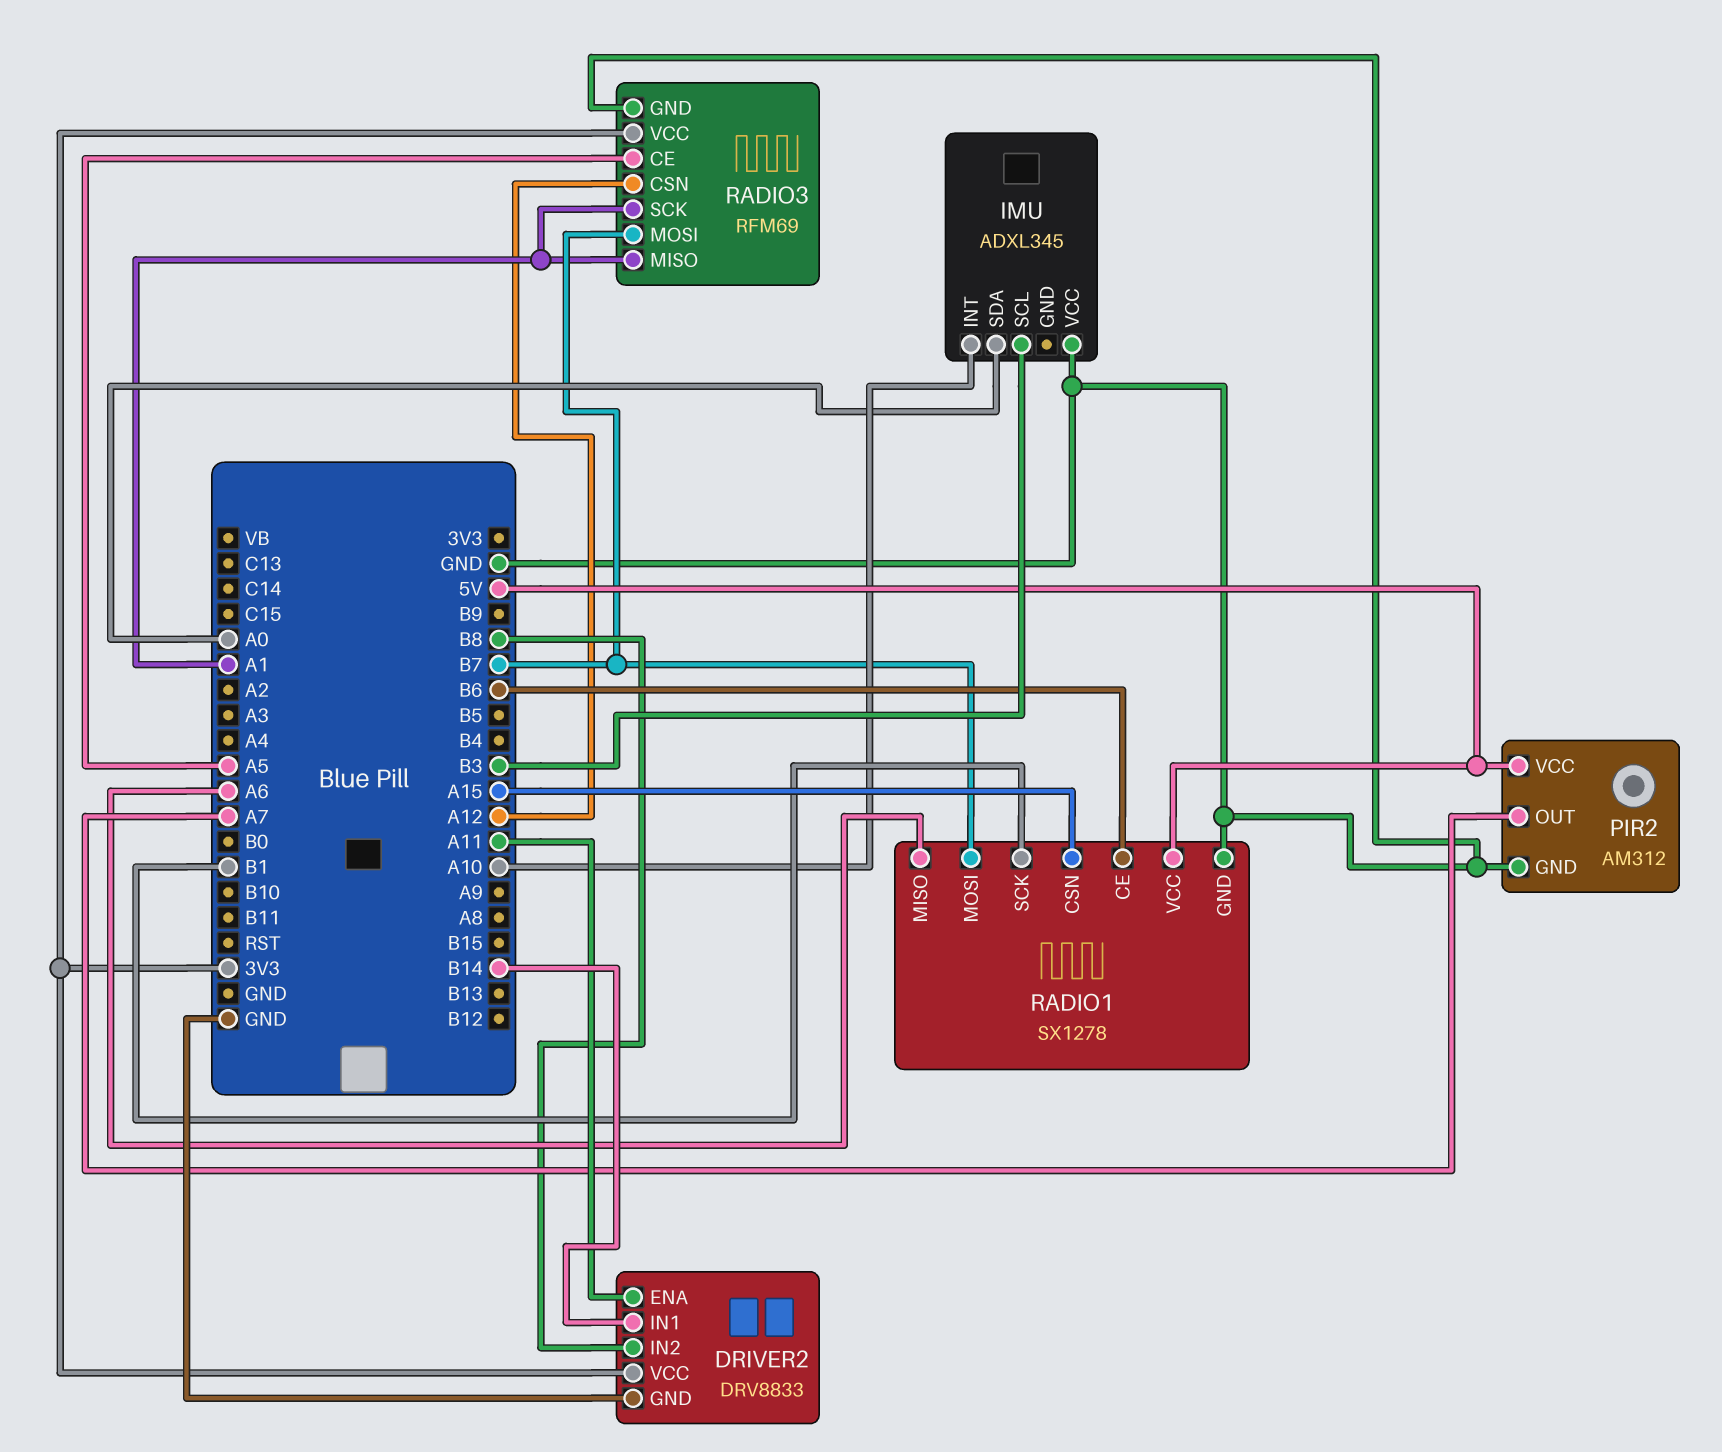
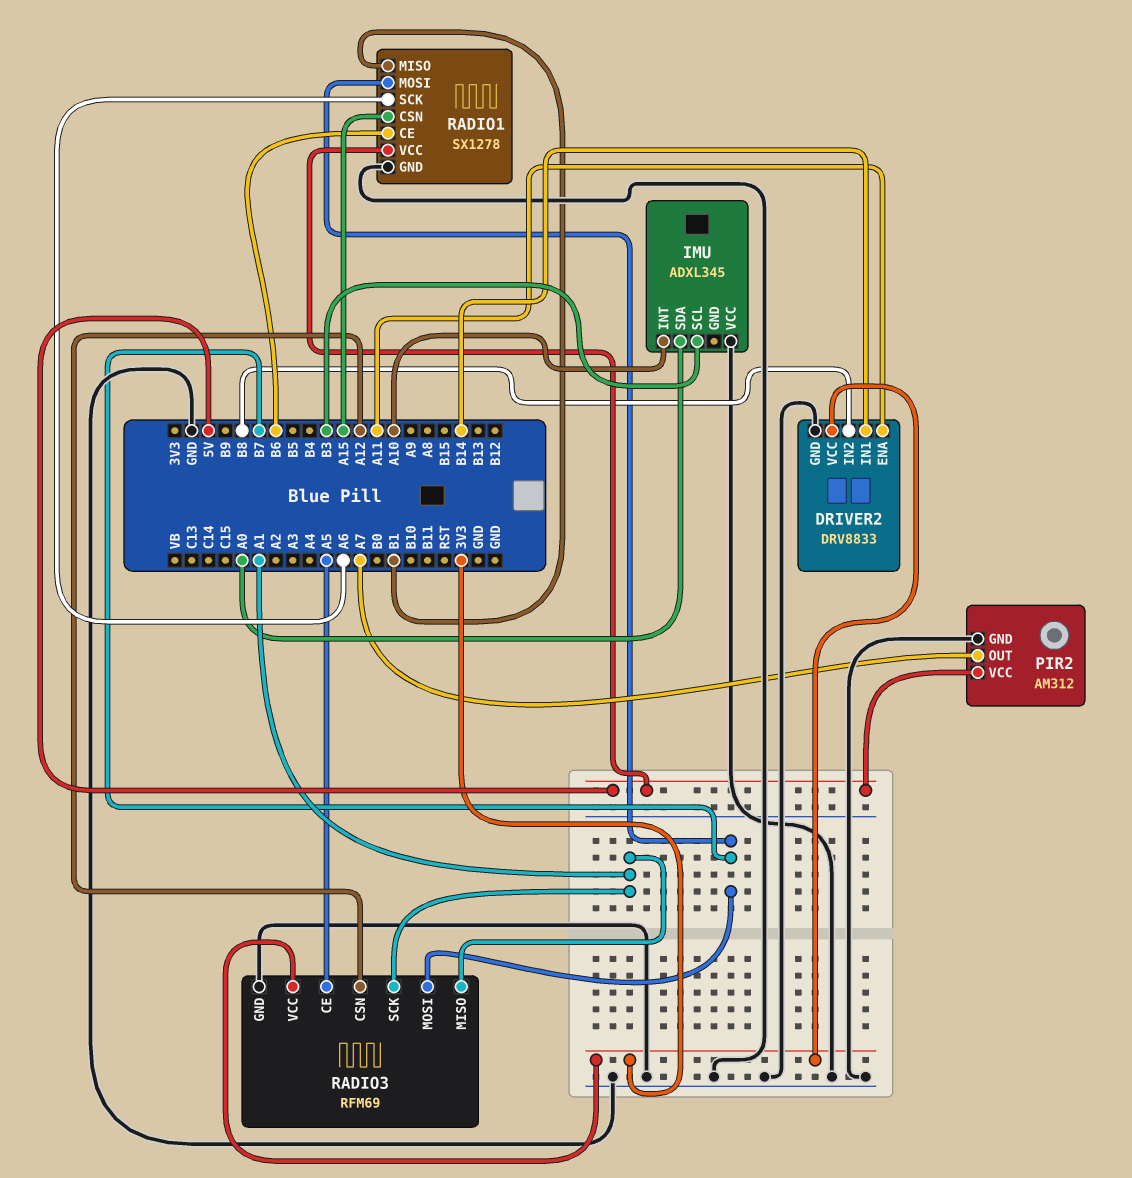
RADIO1 pin MISO: A6 -> B1
RADIO1 pin SCK: B1 -> A6

